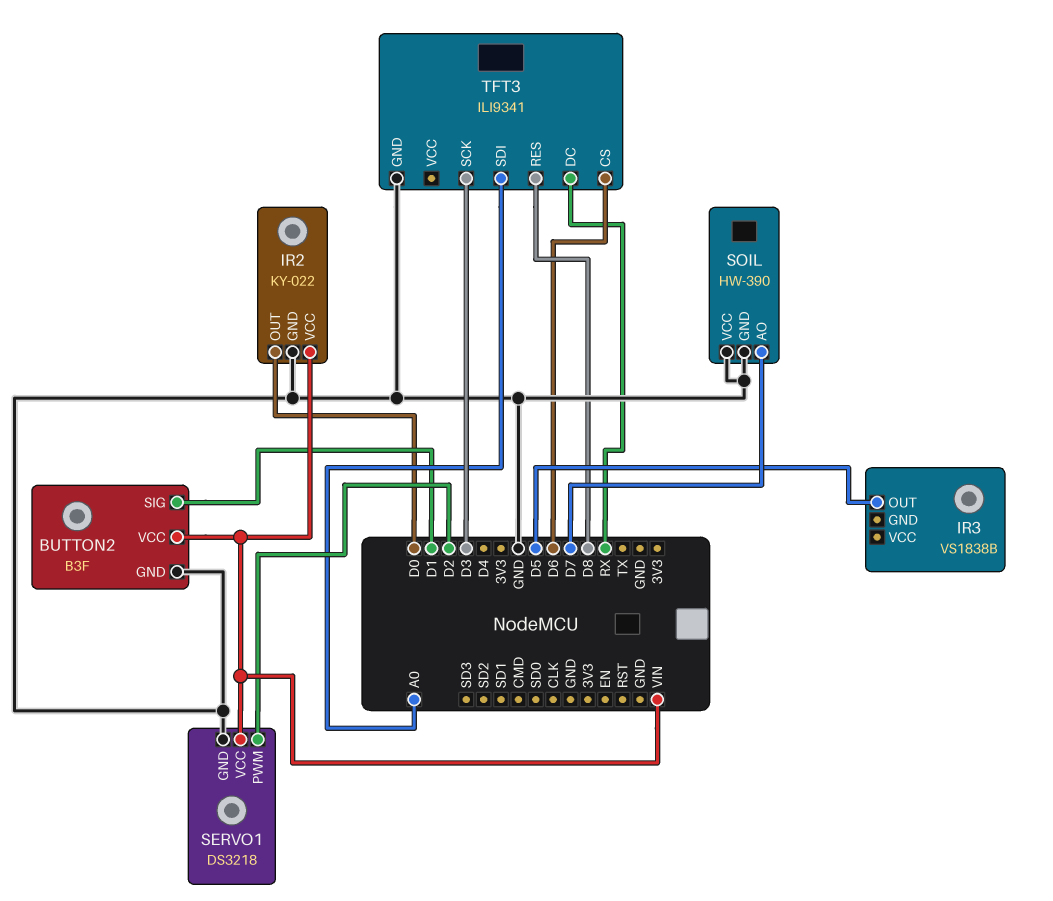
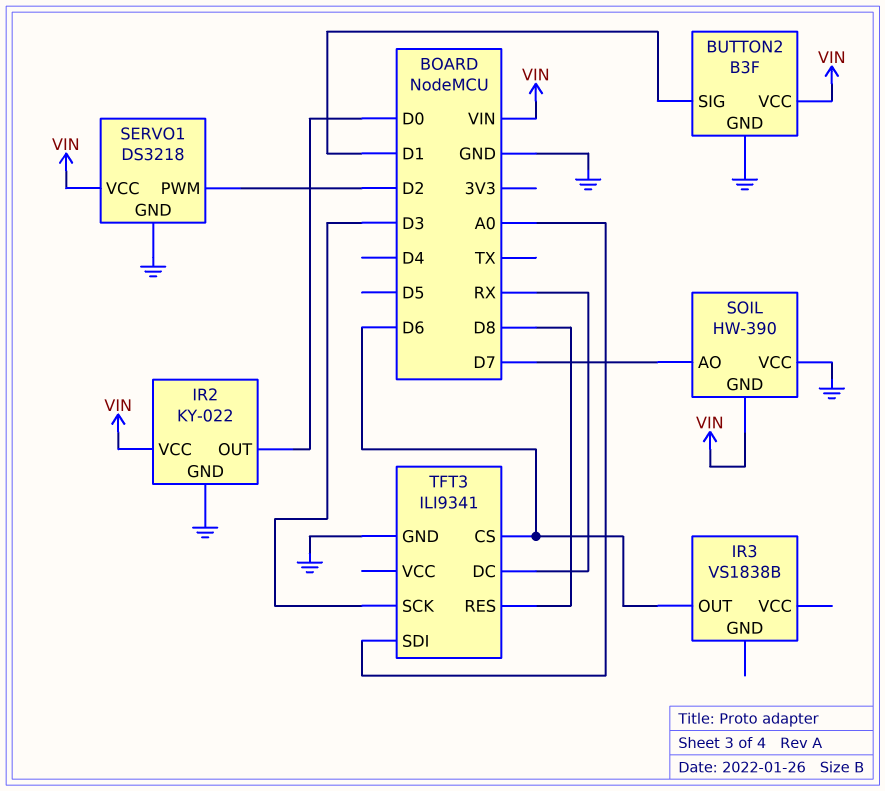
IR3 pin OUT: D5 -> D6
SOIL pin GND: GND -> VIN

